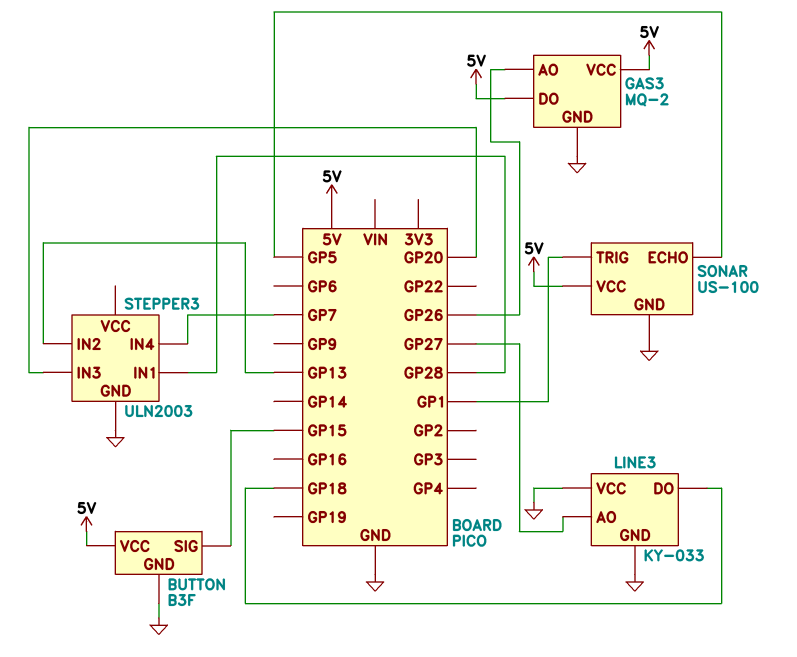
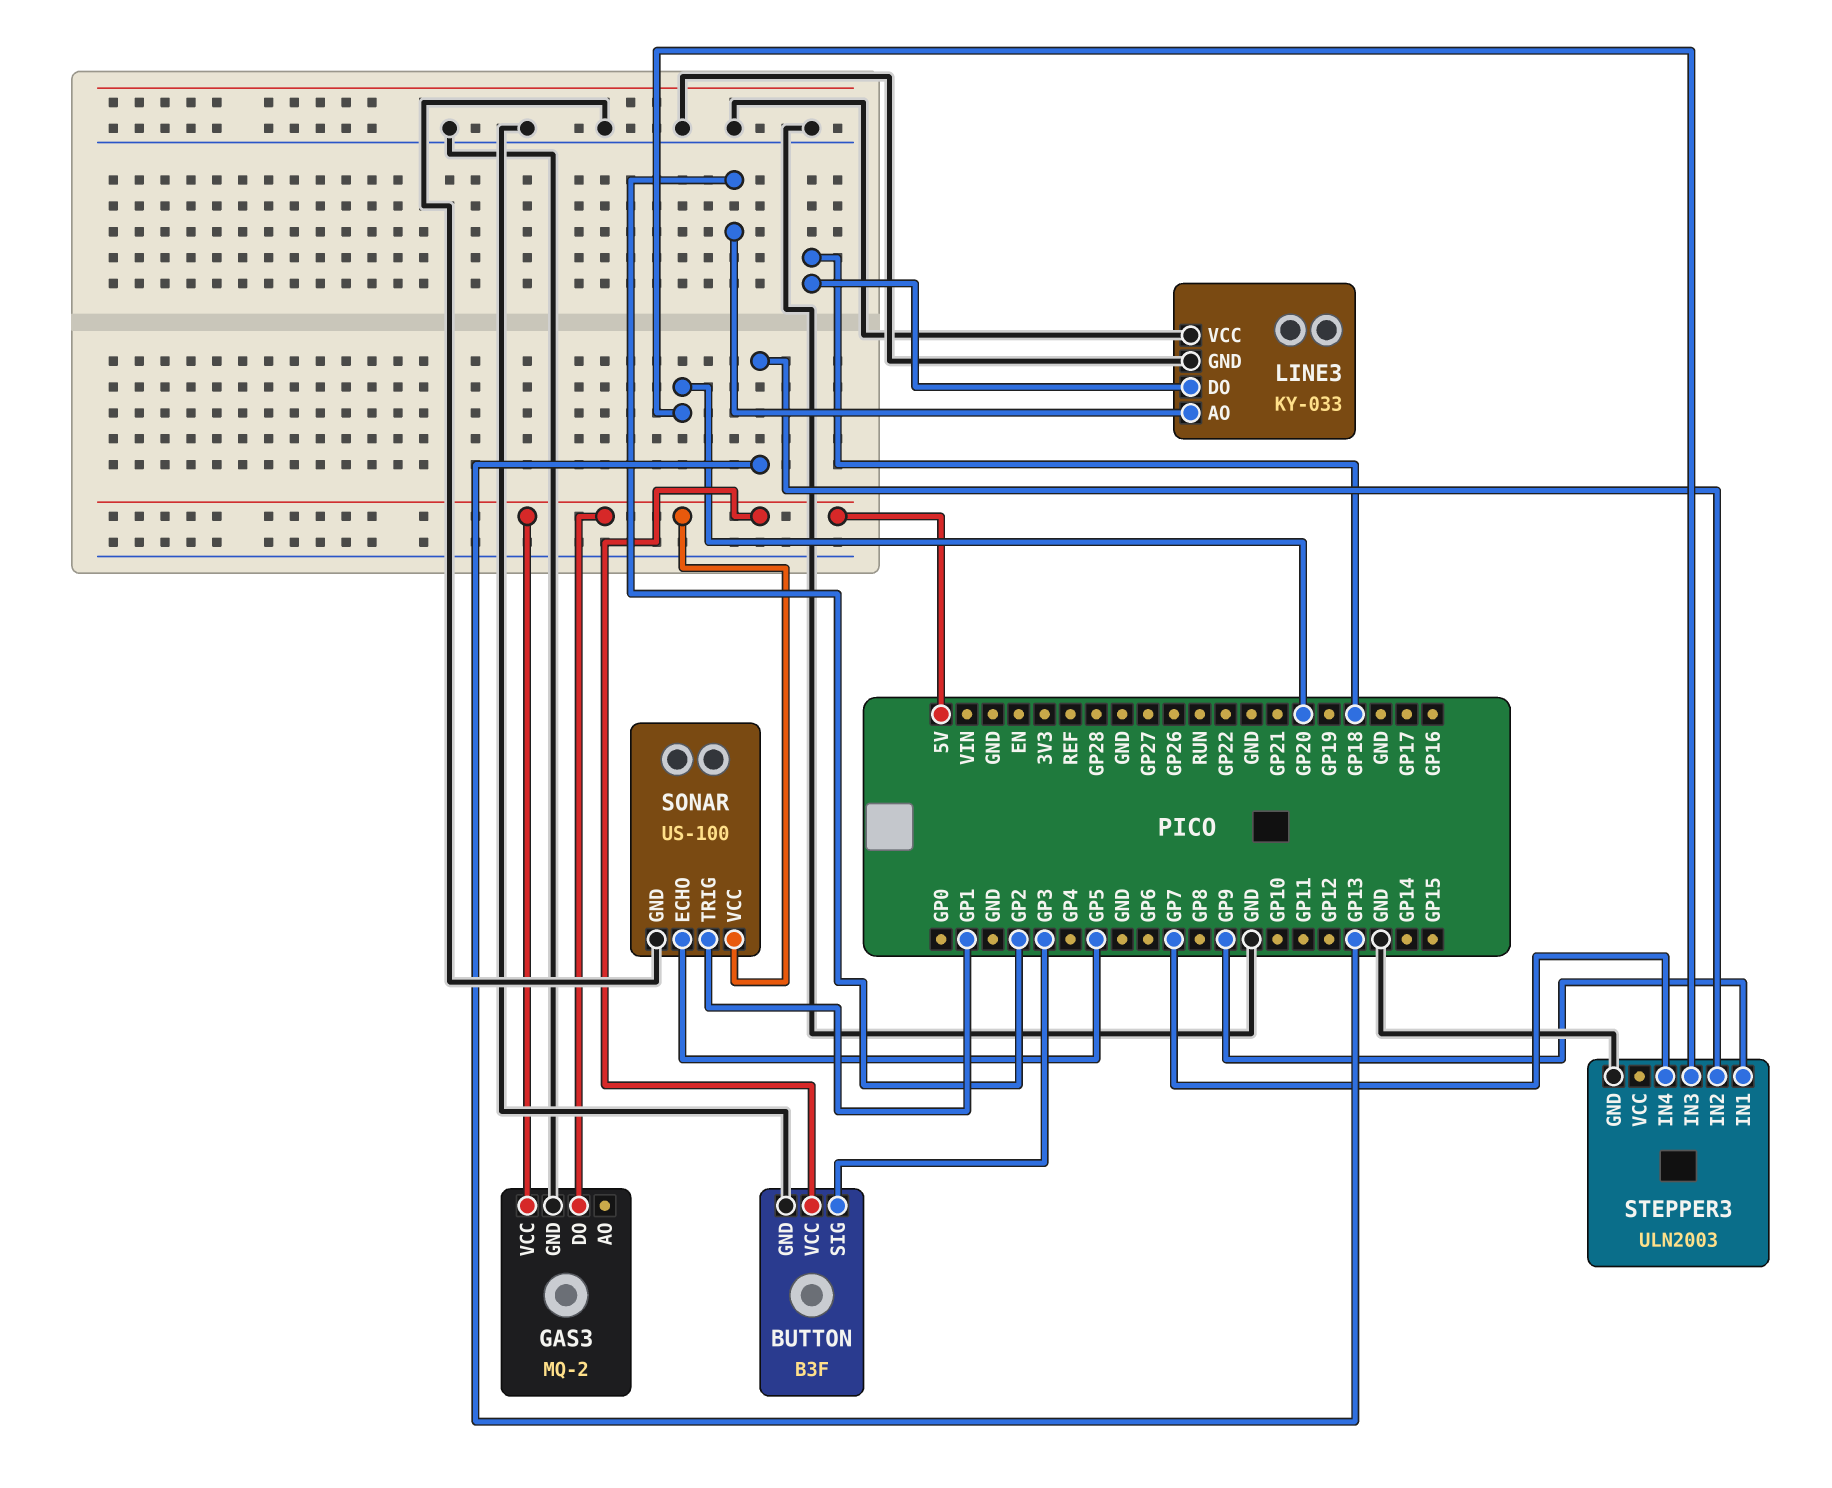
BUTTON pin SIG: GP15 -> GP3
GAS3 pin AO: GP26 -> none
LINE3 pin AO: GP27 -> GP2
STEPPER3 pin IN1: GP28 -> GP9

